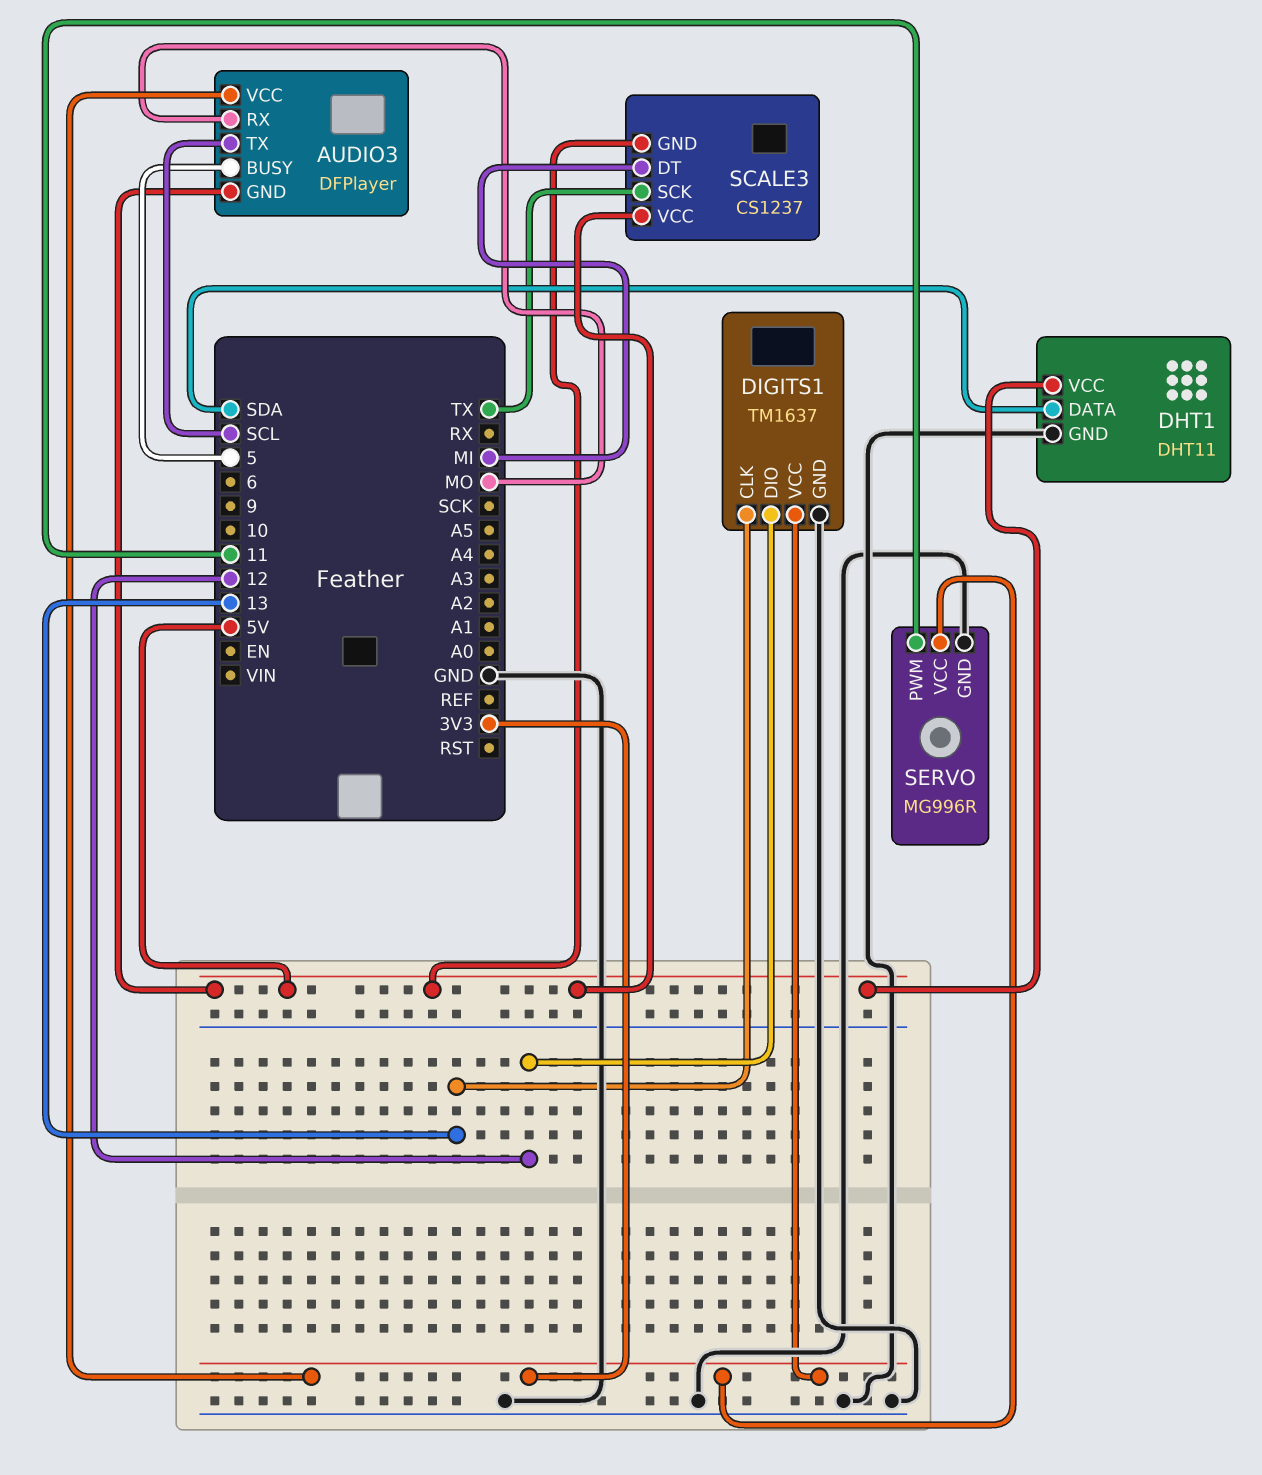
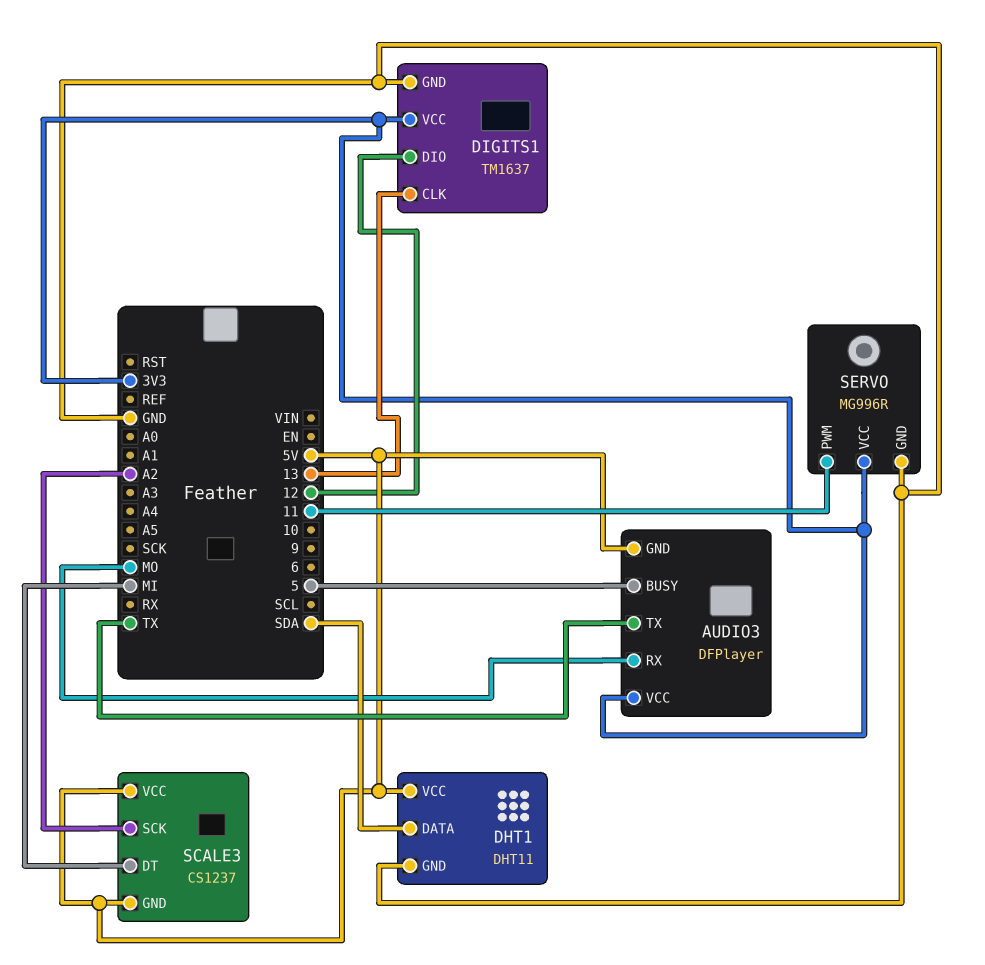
AUDIO3 pin TX: SCL -> TX
SCALE3 pin SCK: TX -> A2

